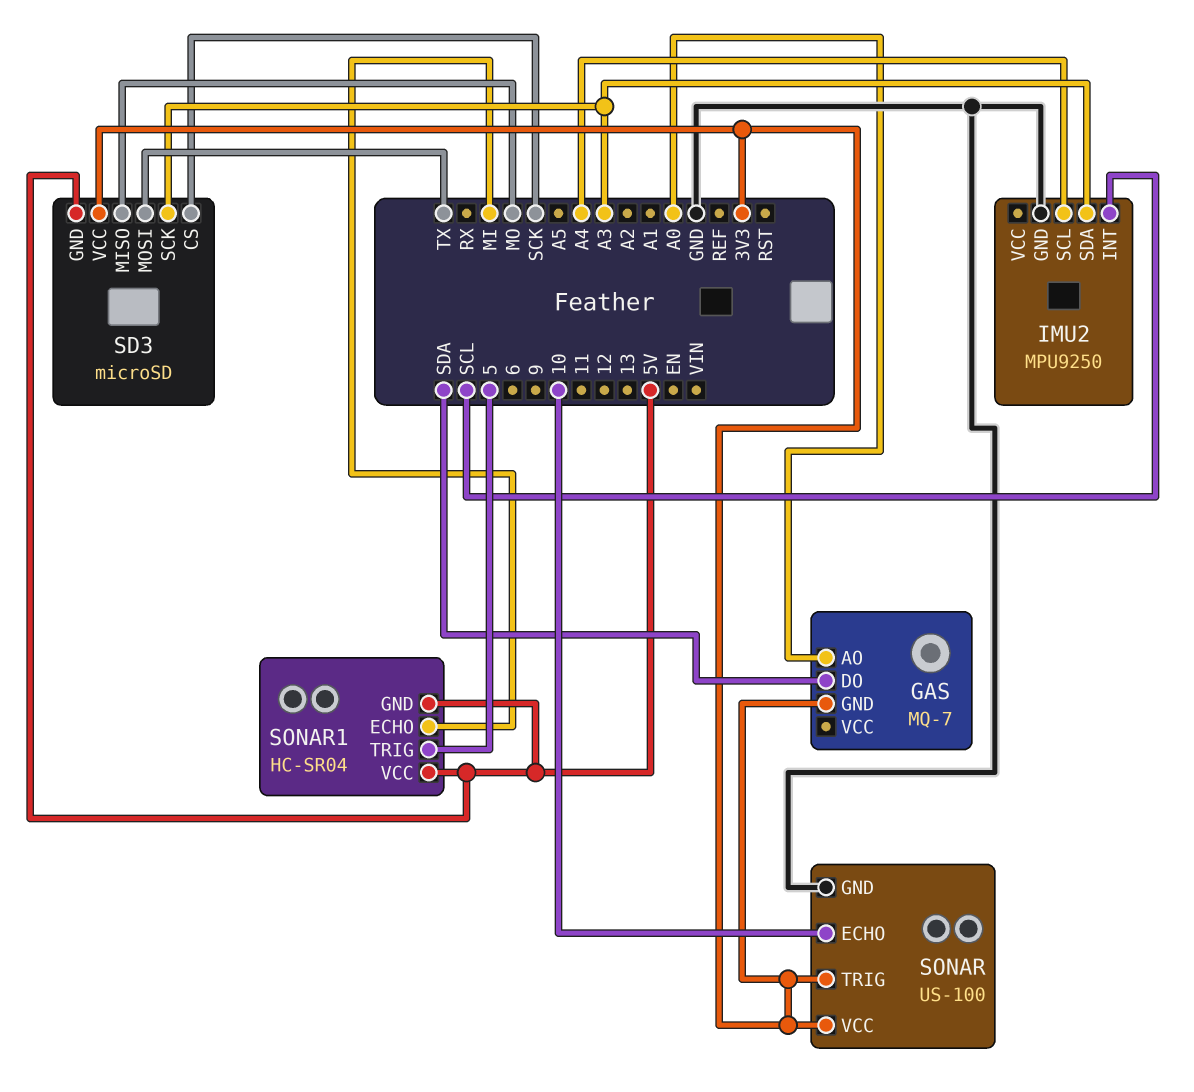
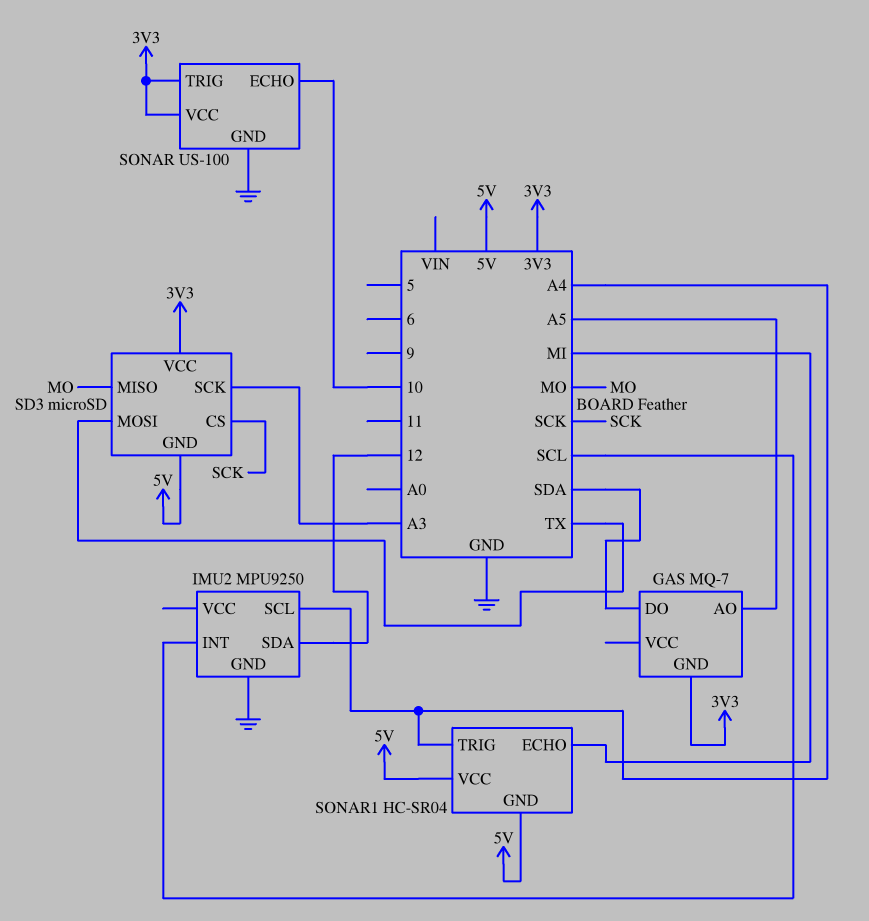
GAS pin AO: A0 -> A5
IMU2 pin SDA: A3 -> 12
SONAR1 pin TRIG: 5 -> A4

